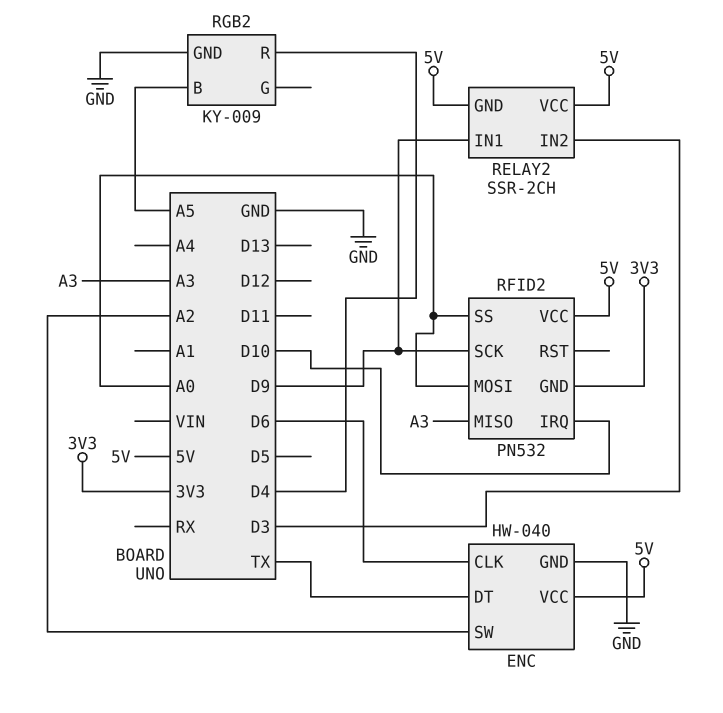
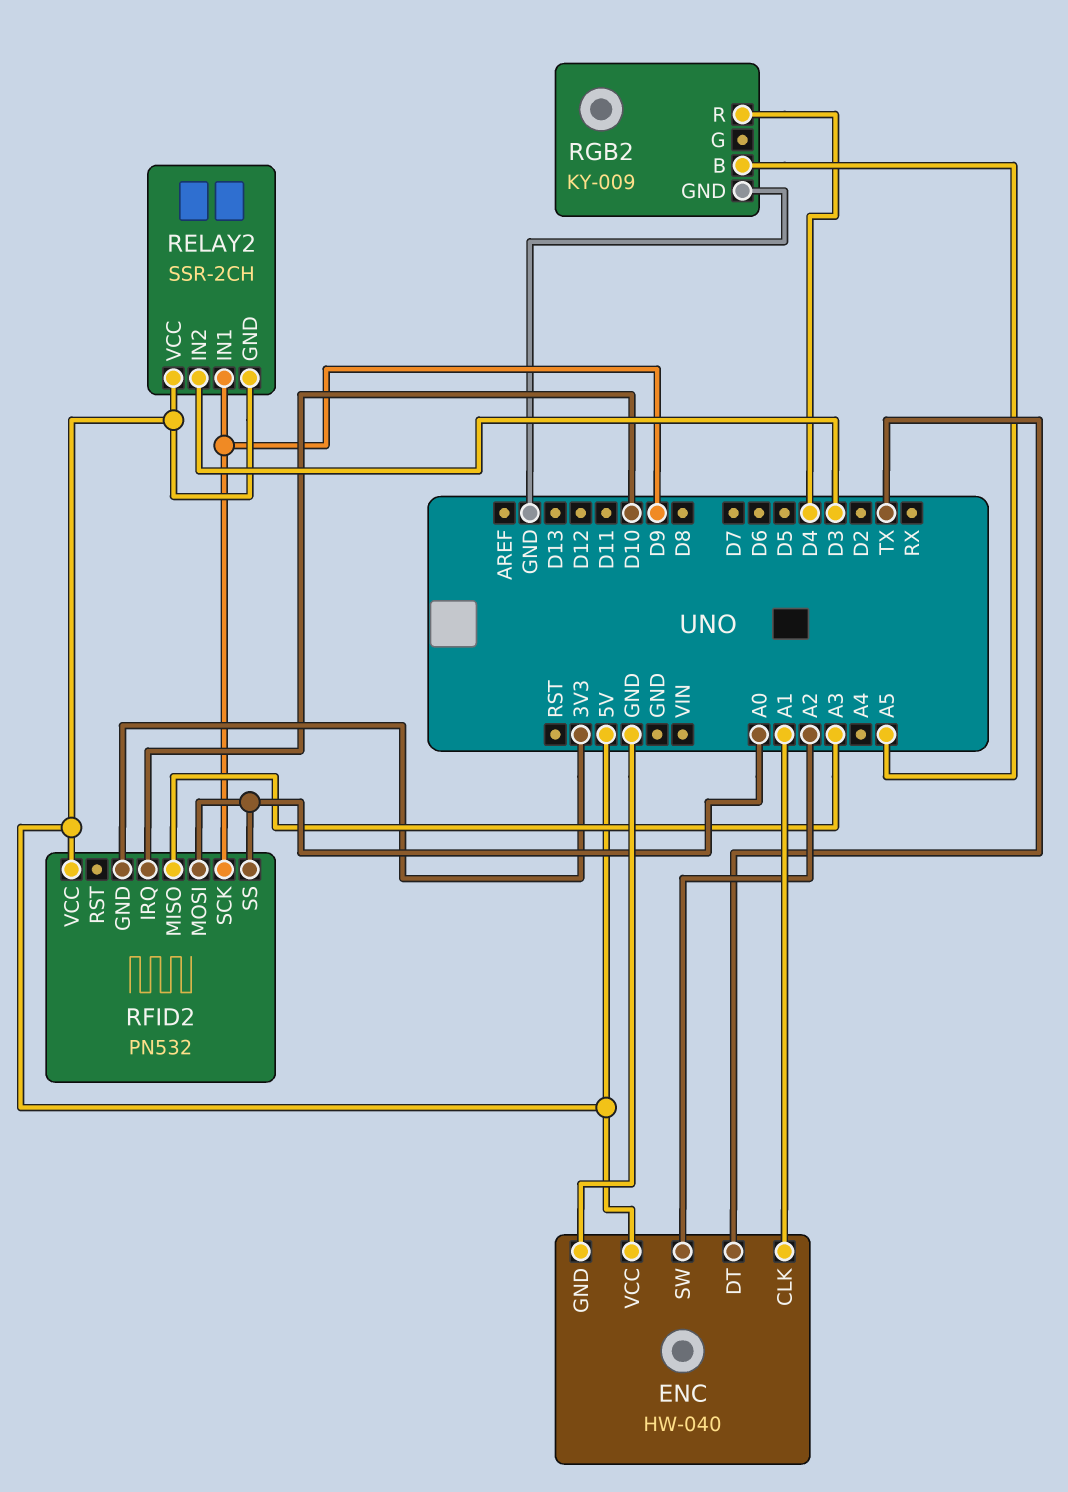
ENC pin CLK: D6 -> A1

